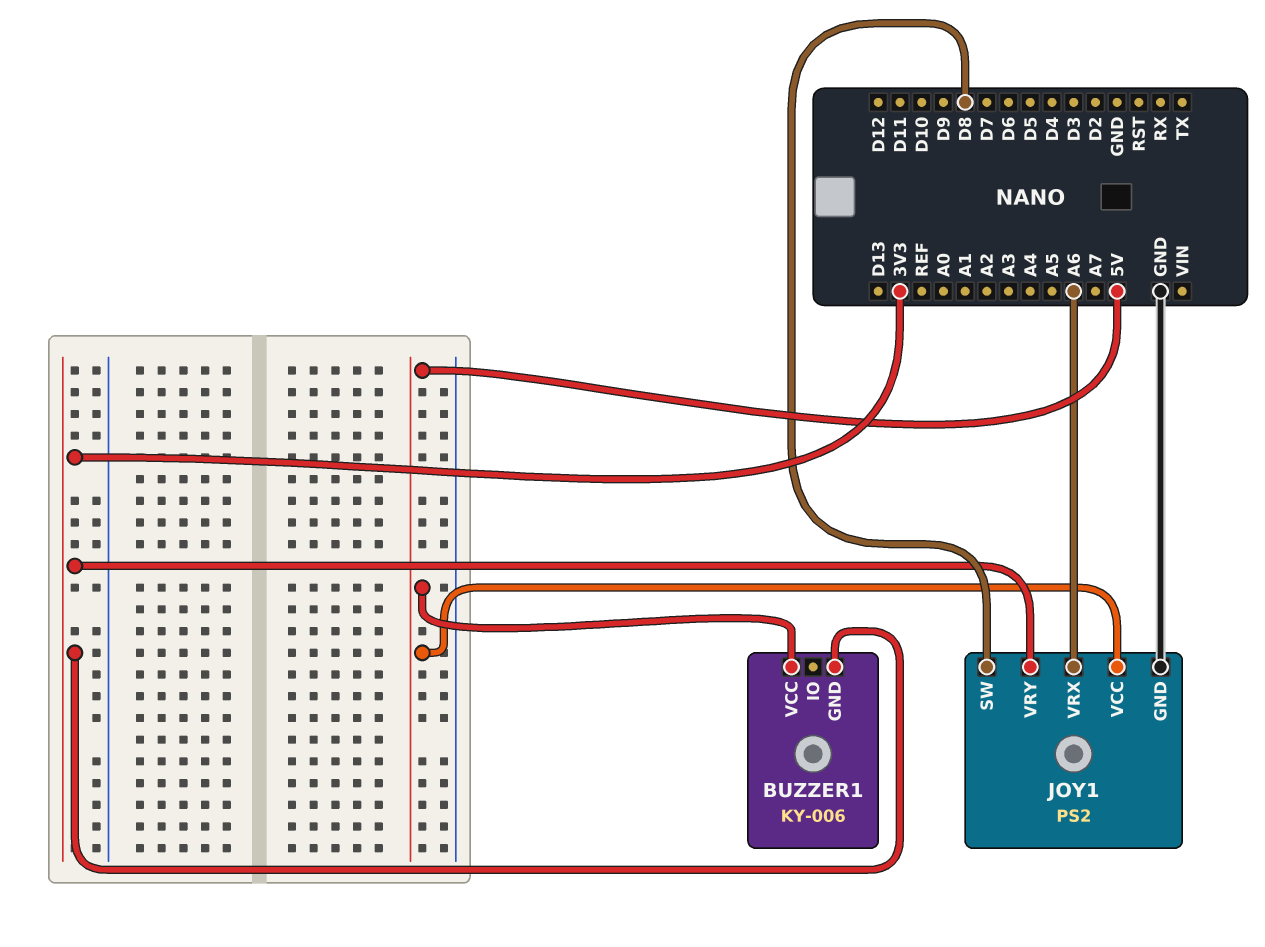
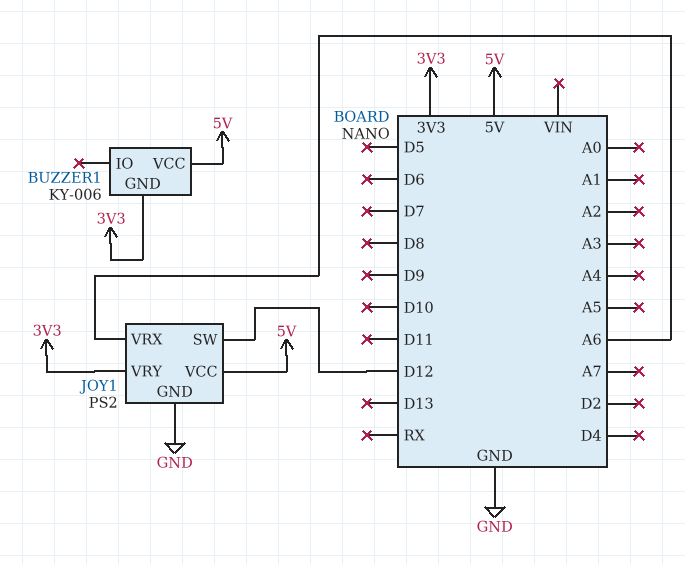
JOY1 pin SW: D8 -> D12

